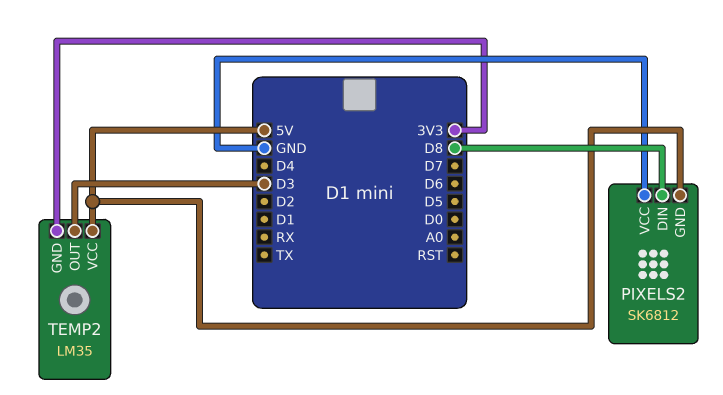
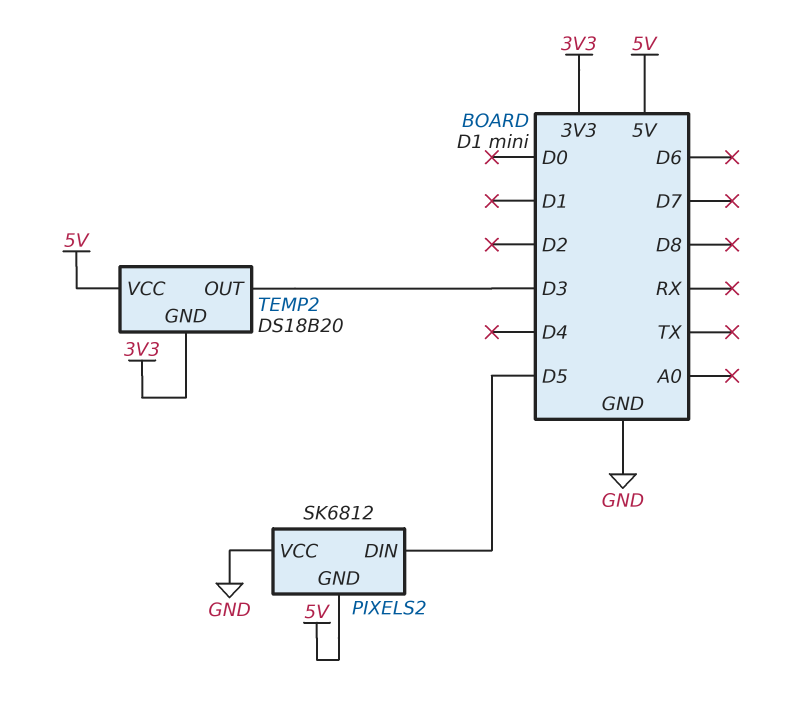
PIXELS2 pin DIN: D8 -> D5
TEMP2: LM35 -> DS18B20

